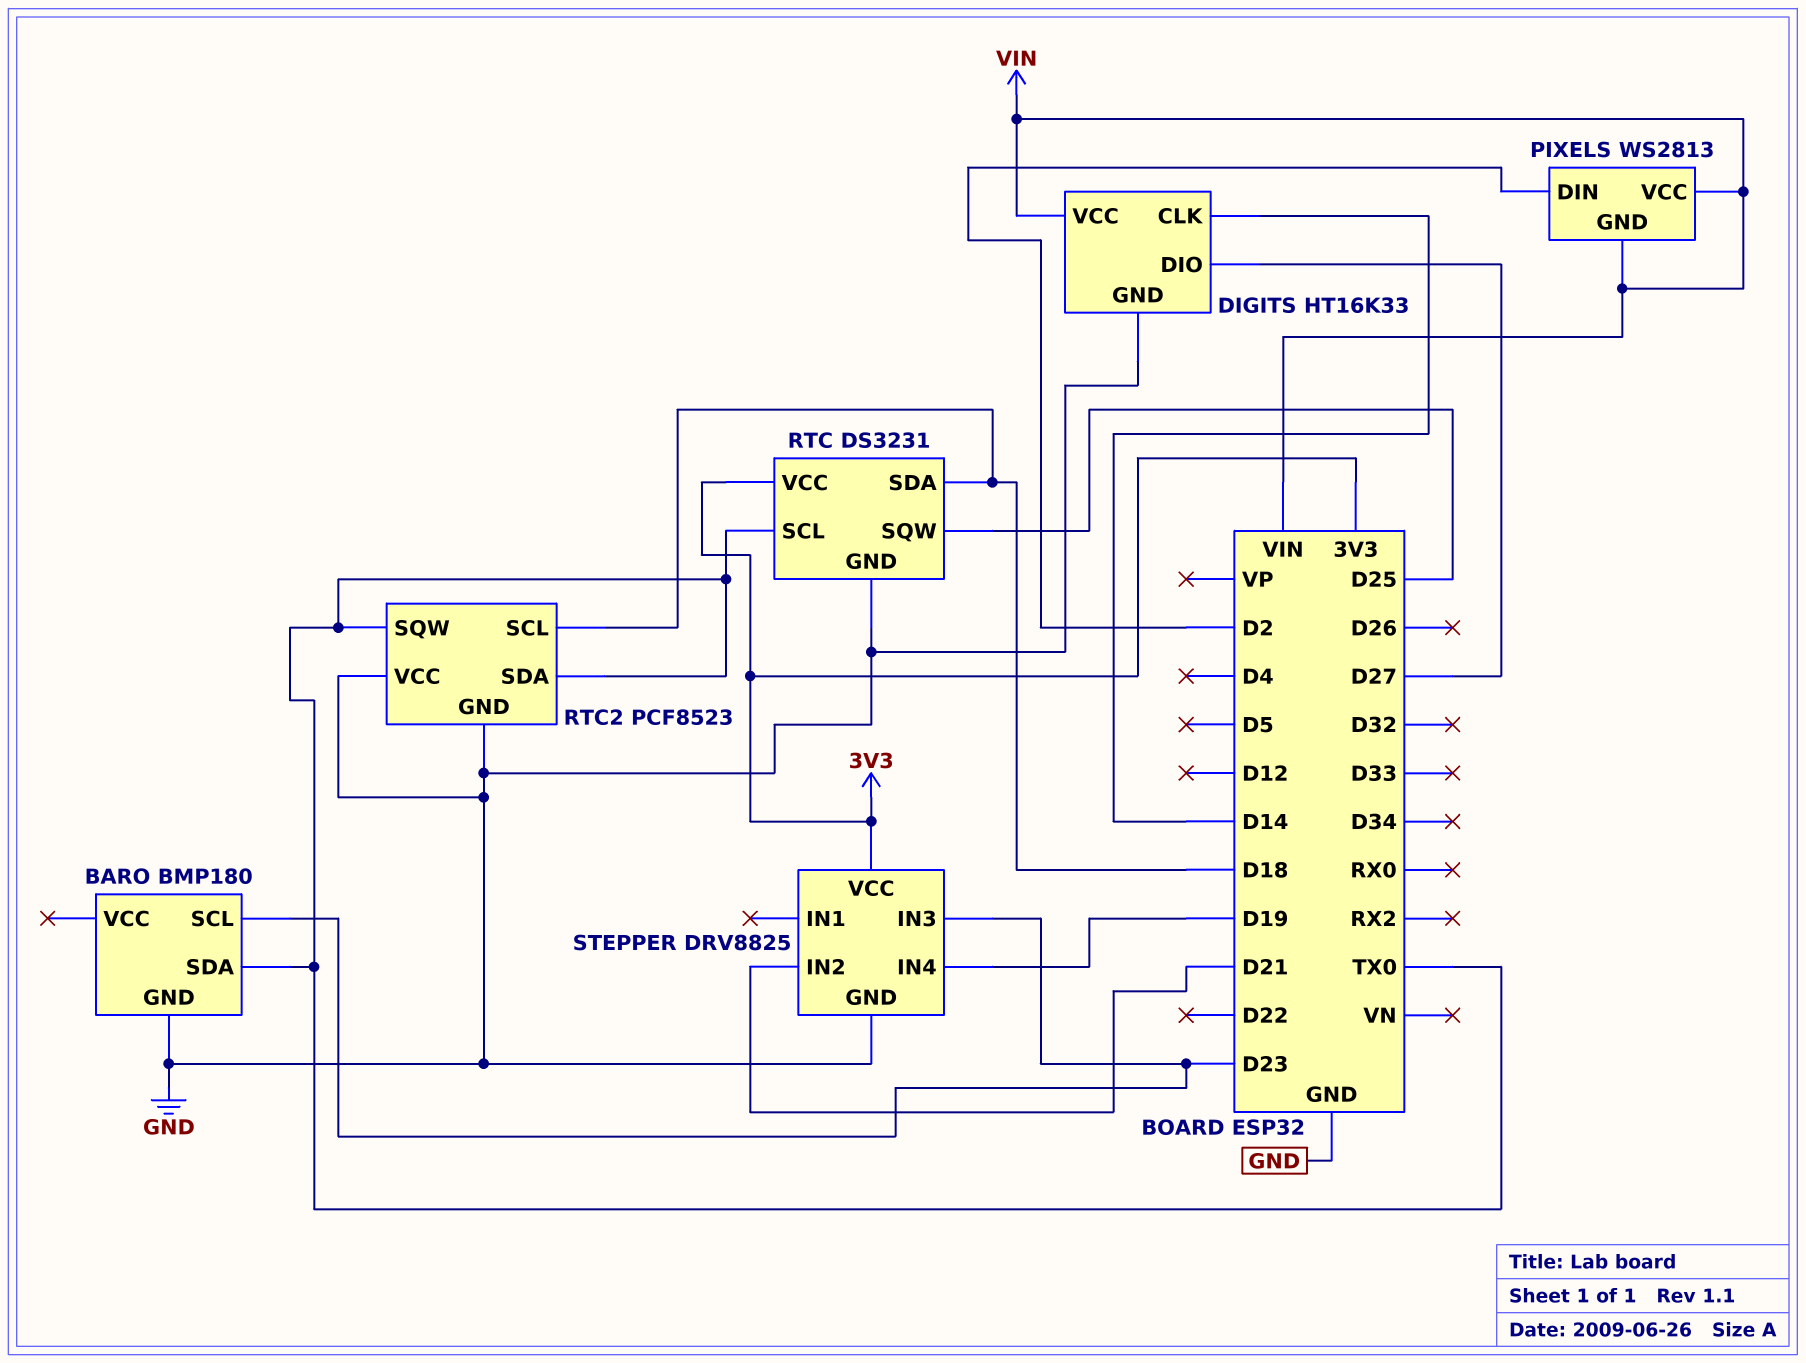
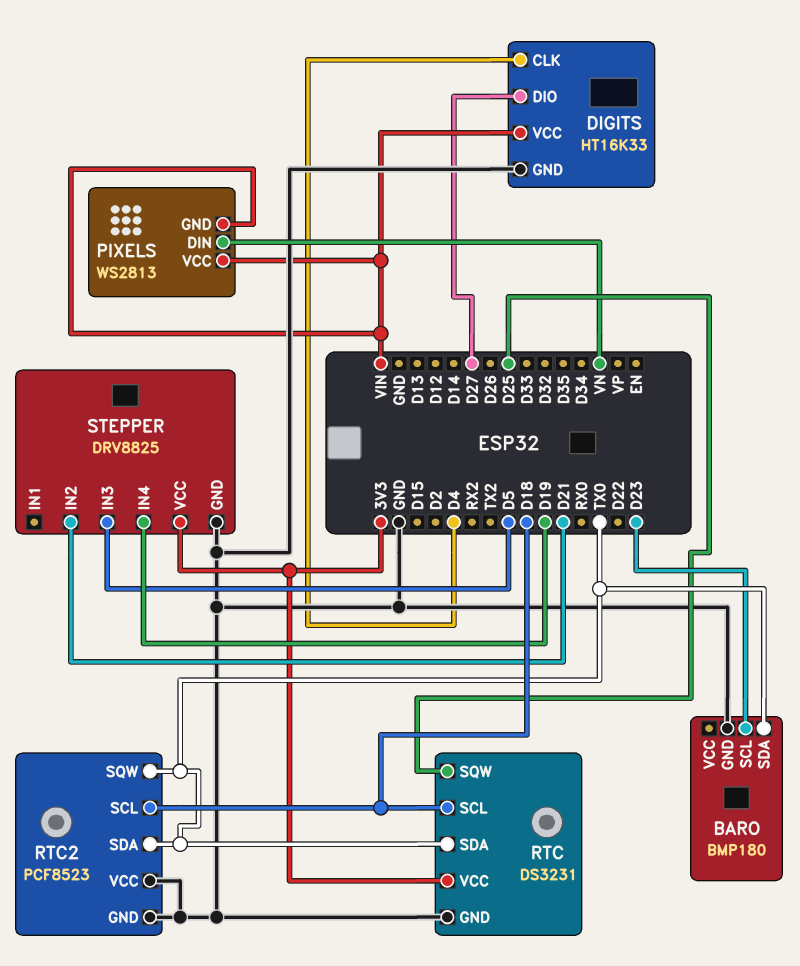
DIGITS pin CLK: D14 -> D4
PIXELS pin DIN: D2 -> VN
RTC pin SCL: TX0 -> D18
RTC pin SDA: D18 -> TX0
STEPPER pin IN3: D23 -> D5

